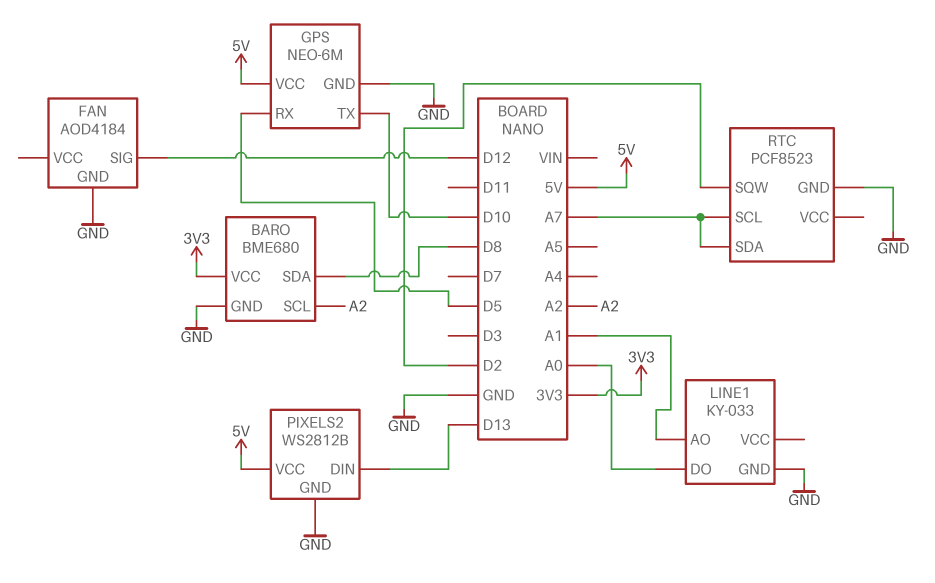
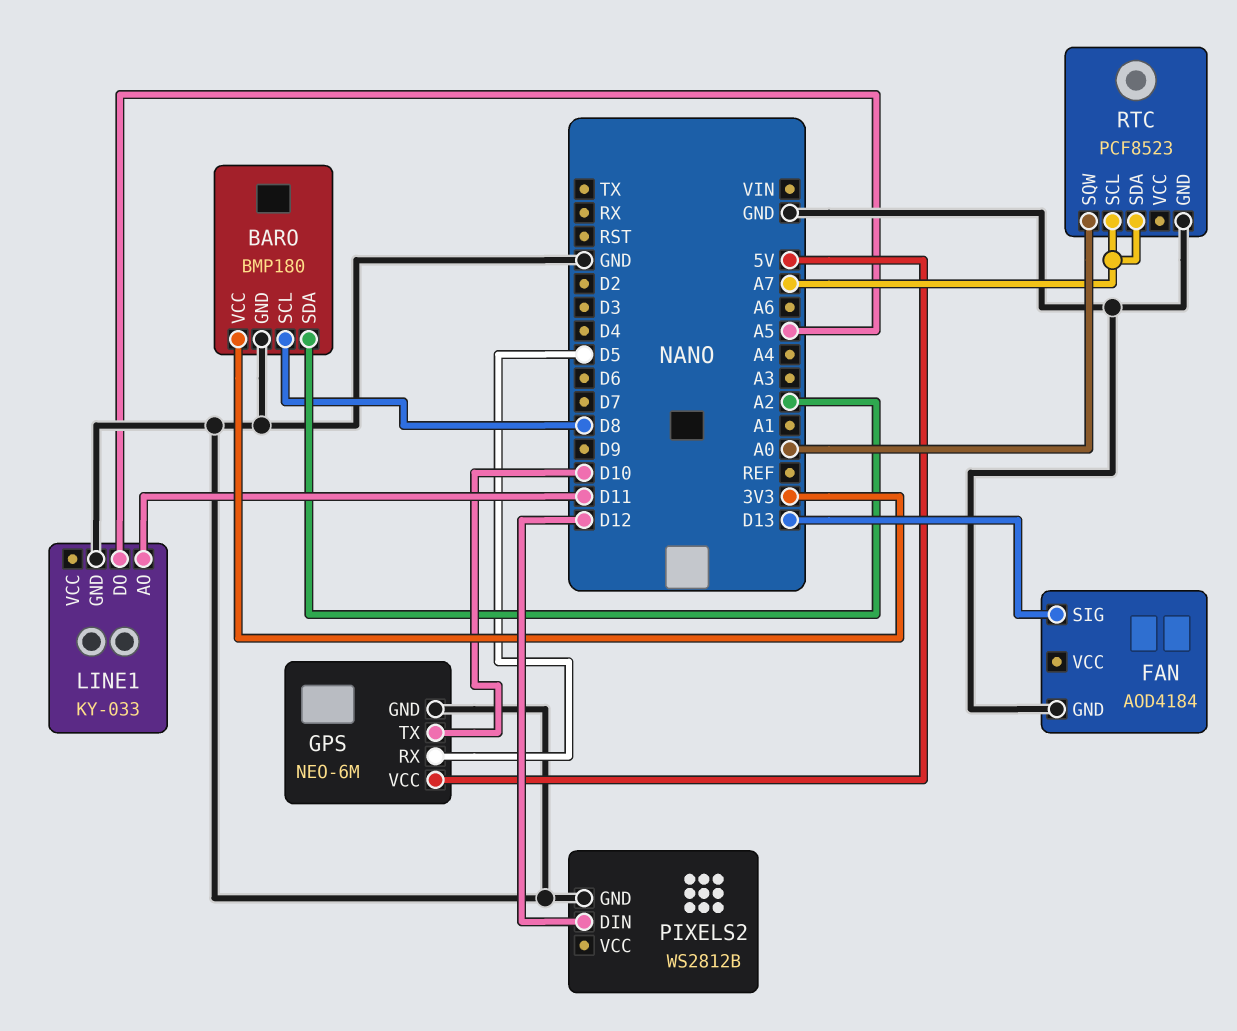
BARO: BME680 -> BMP180
BARO pin SCL: A2 -> D8
BARO pin SDA: D8 -> A2
FAN pin SIG: D12 -> D13
LINE1 pin AO: A1 -> D11
LINE1 pin DO: A0 -> A5
PIXELS2 pin DIN: D13 -> D12
PIXELS2 pin VCC: 5V -> none
RTC pin SQW: D2 -> A0

